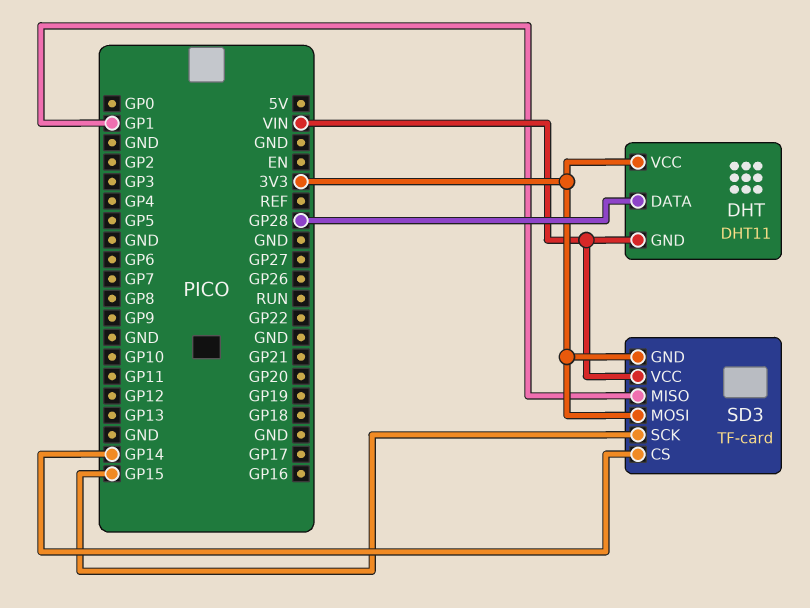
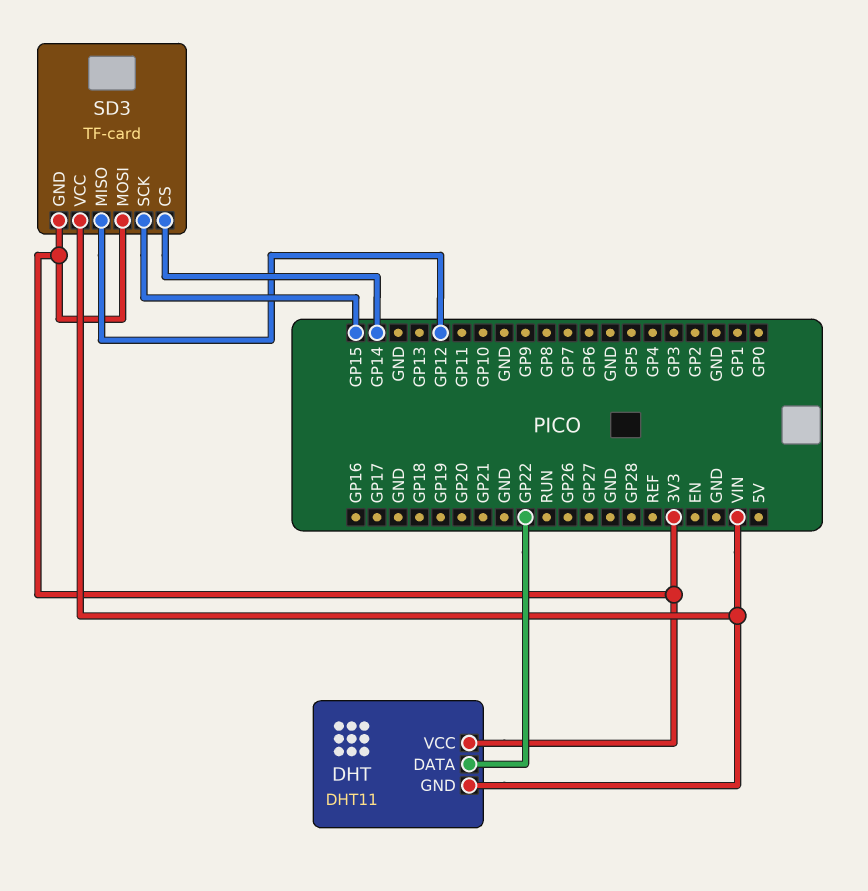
DHT pin DATA: GP28 -> GP22
SD3 pin MISO: GP1 -> GP12

